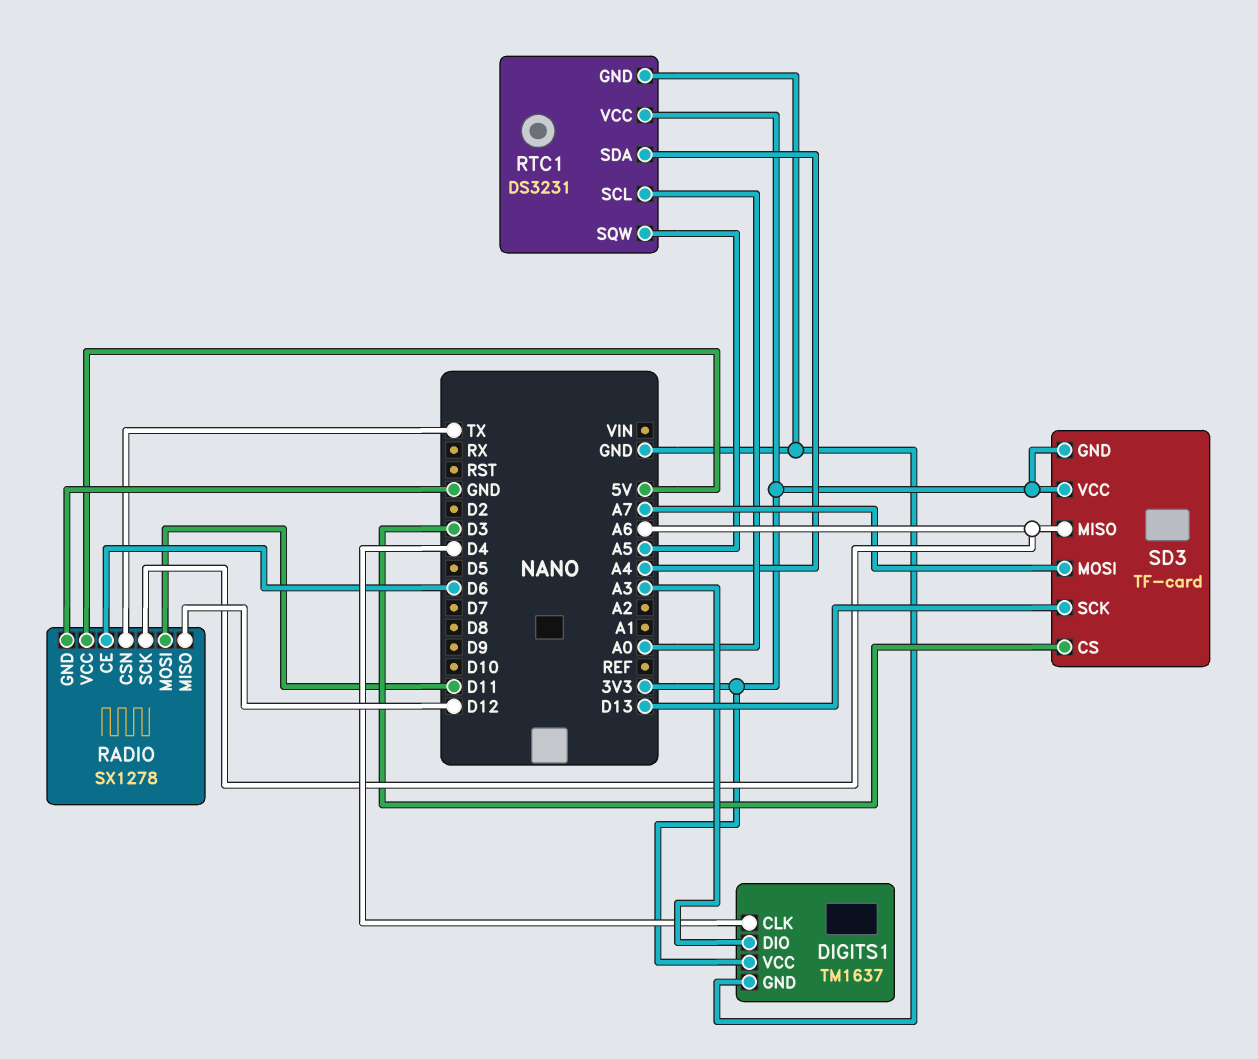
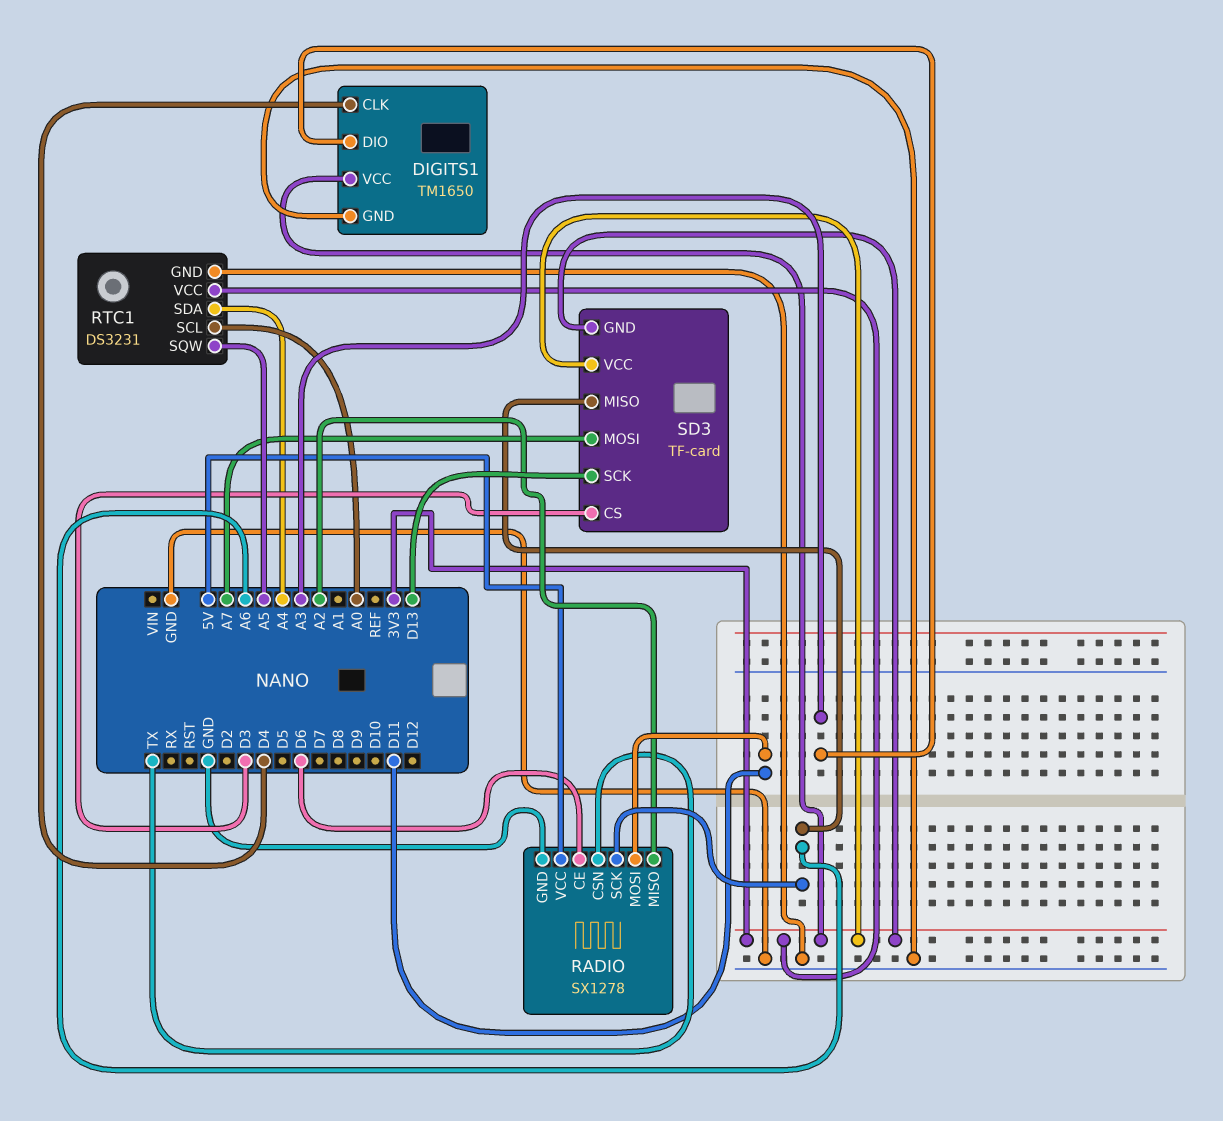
DIGITS1: TM1637 -> TM1650
RADIO pin MISO: D12 -> A2

